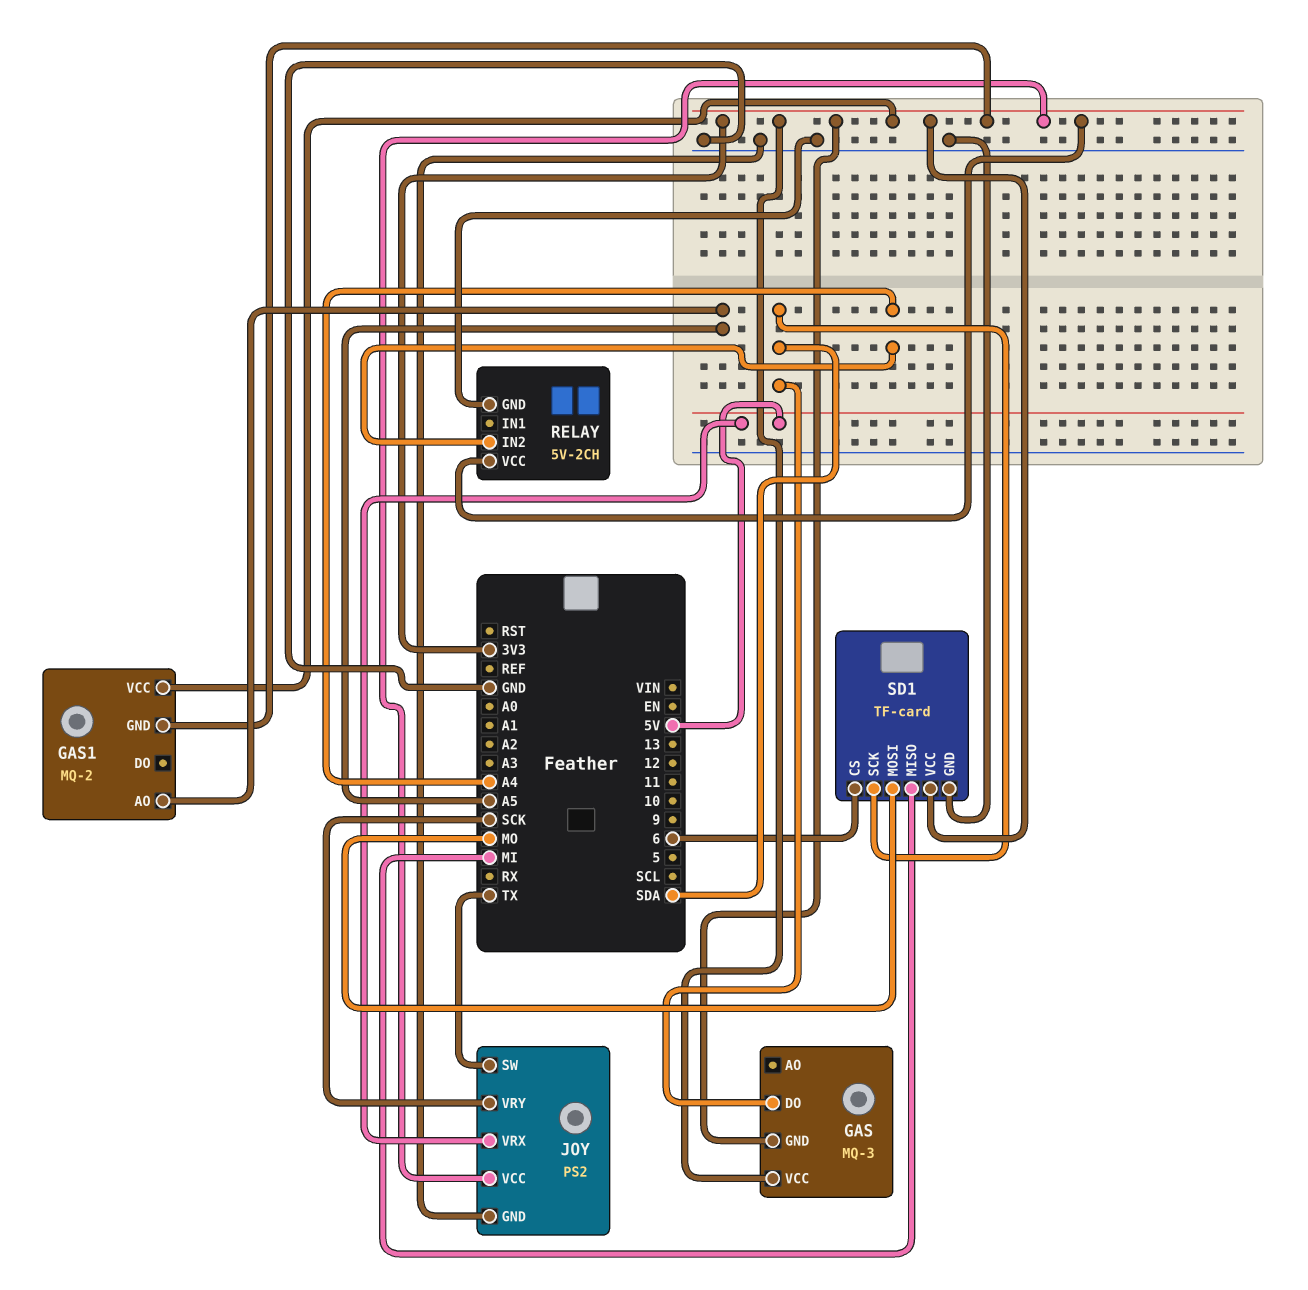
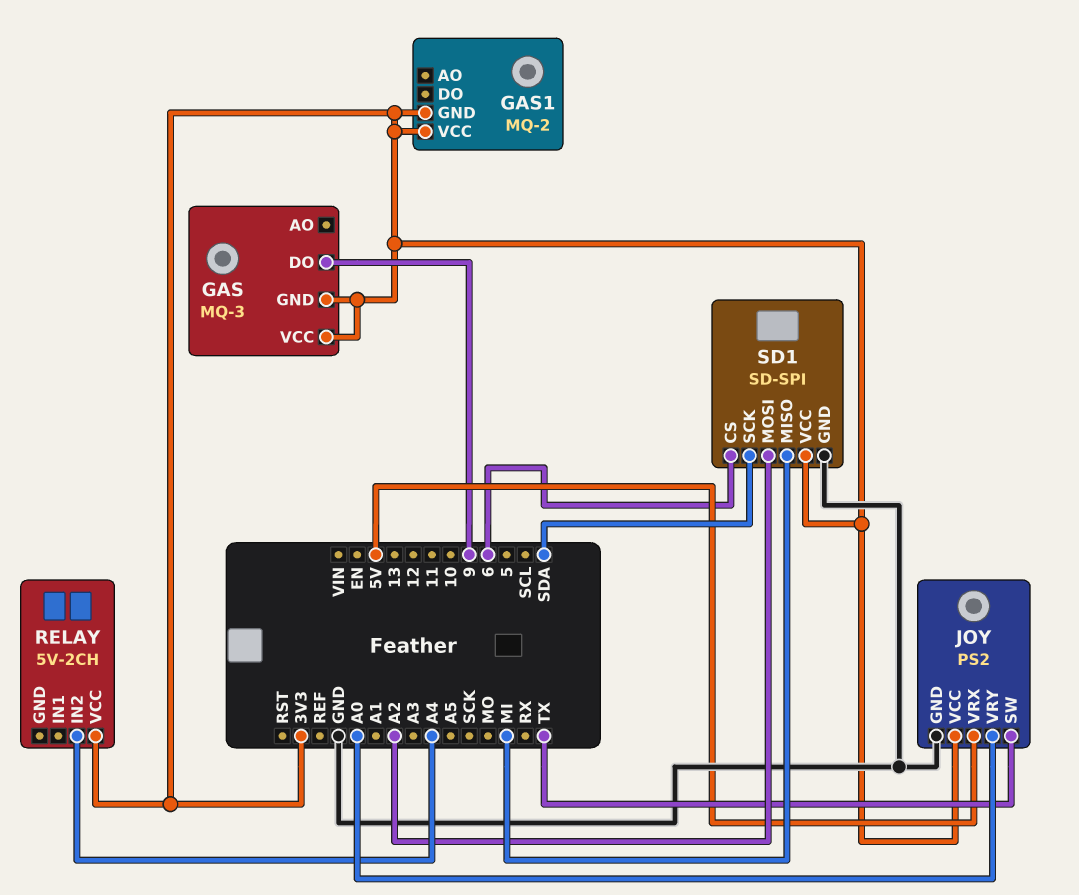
GAS pin DO: SDA -> 9
GAS1 pin AO: A5 -> none
JOY pin VRY: SCK -> A0
RELAY pin GND: GND -> none
SD1: TF-card -> SD-SPI
SD1 pin MOSI: MO -> A2

